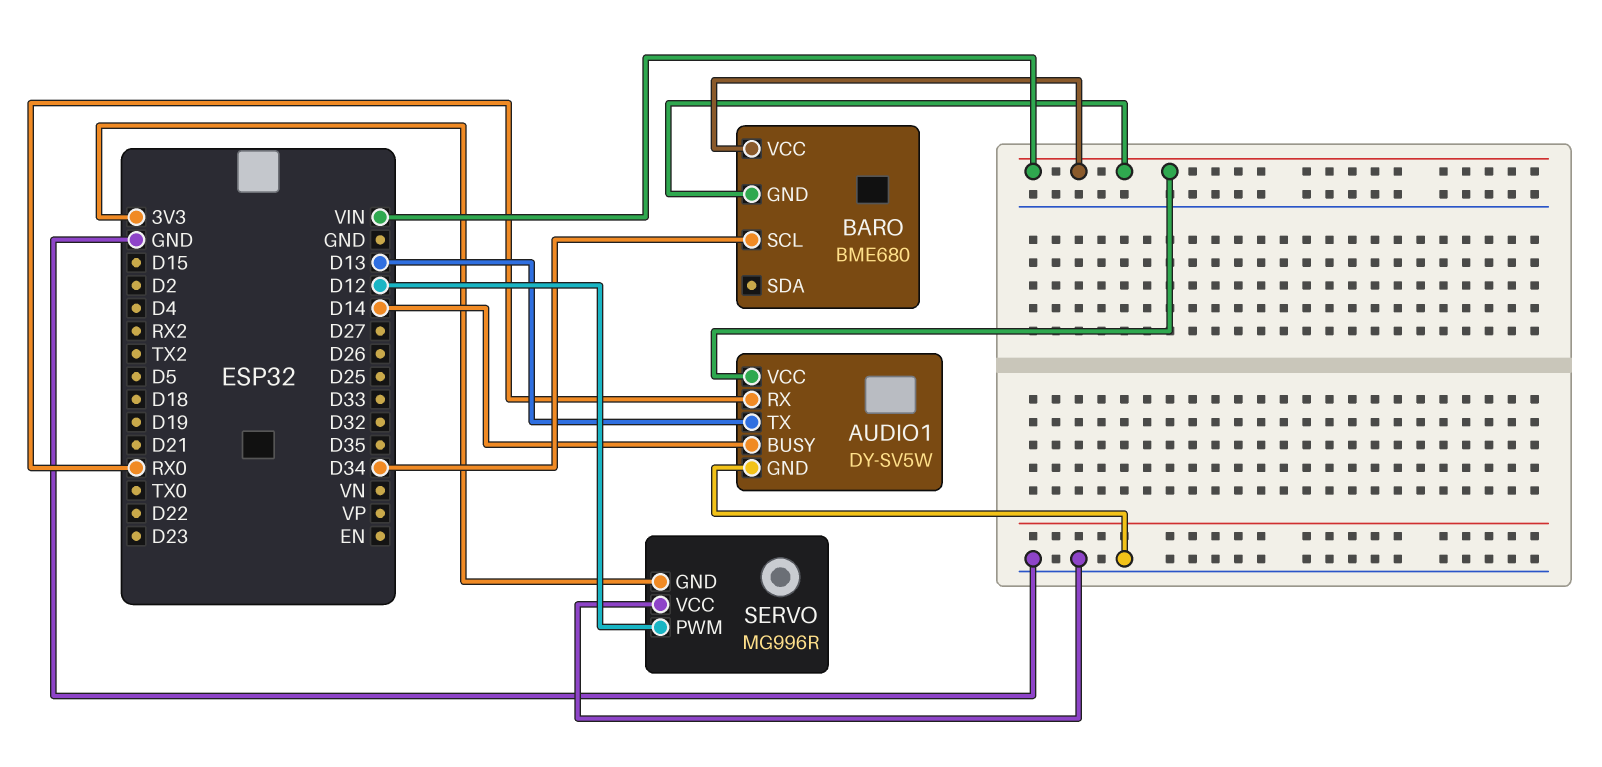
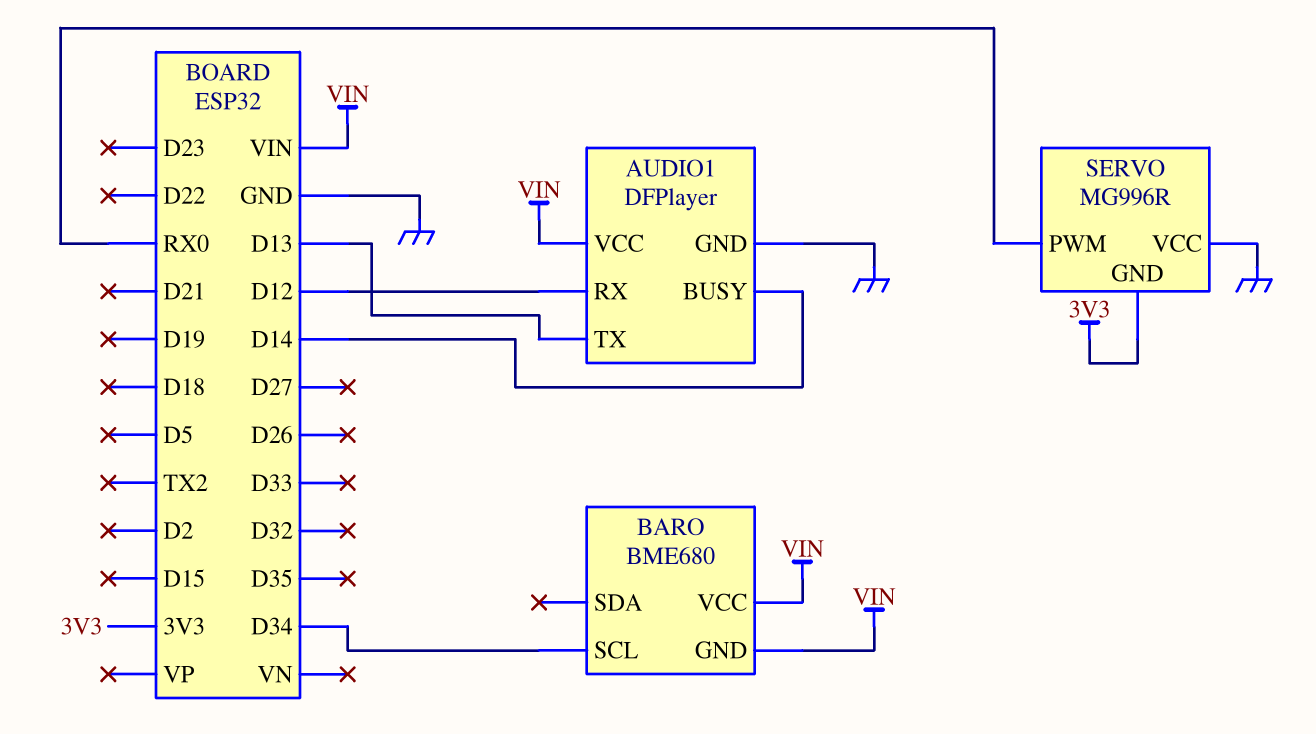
AUDIO1: DY-SV5W -> DFPlayer
AUDIO1 pin RX: RX0 -> D12
SERVO pin PWM: D12 -> RX0

